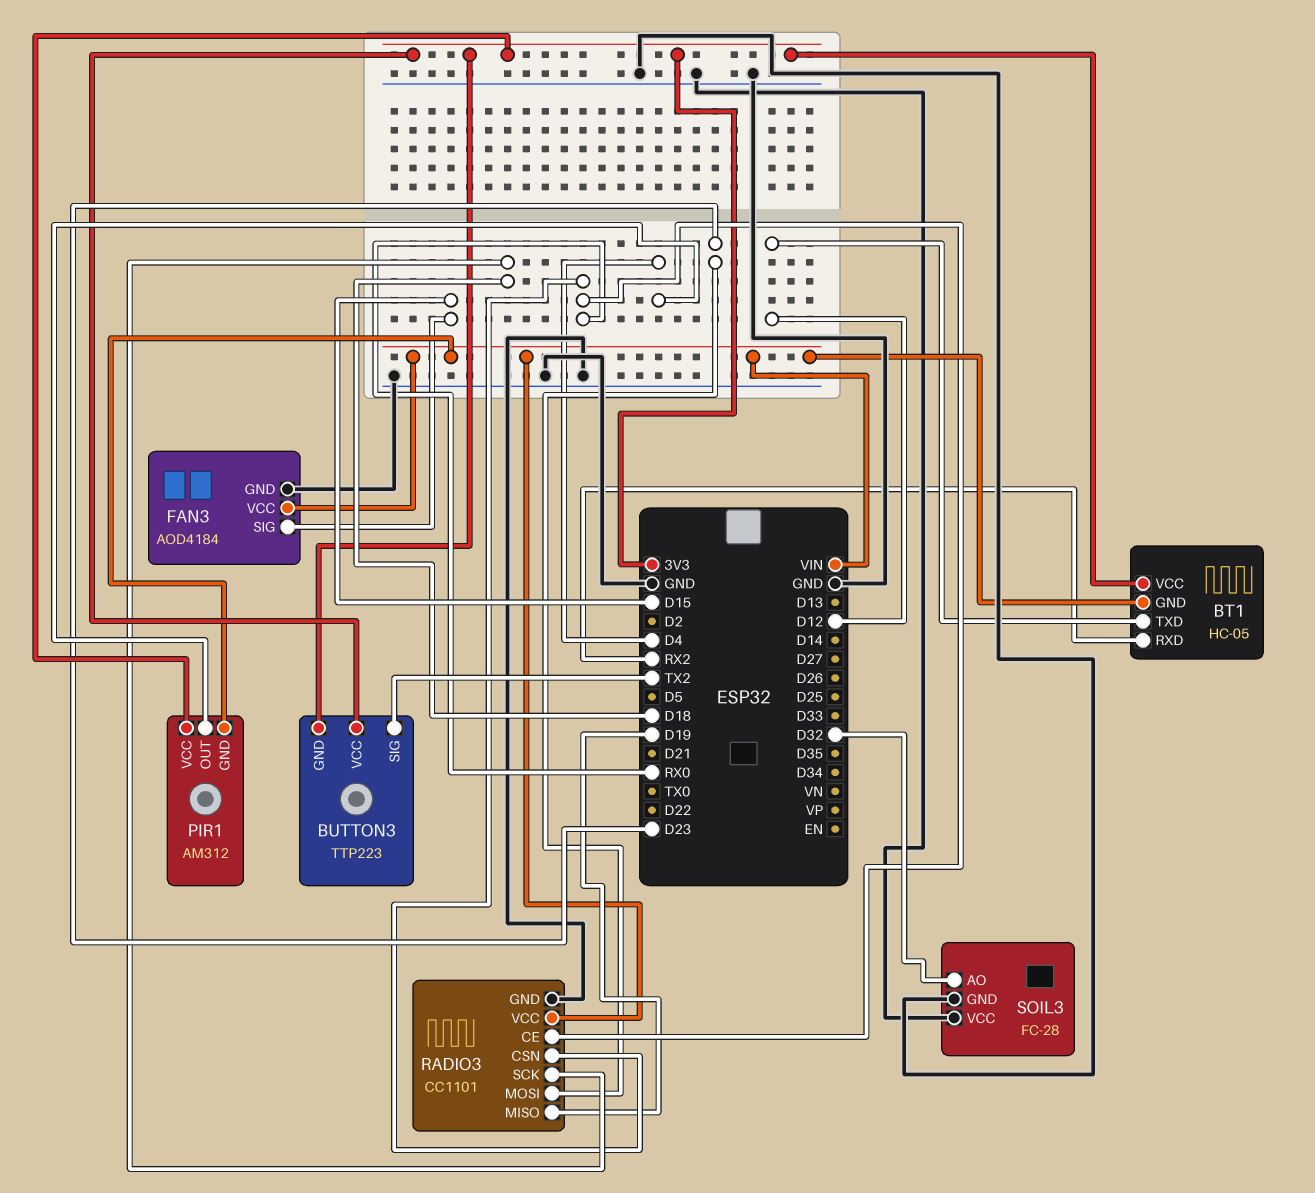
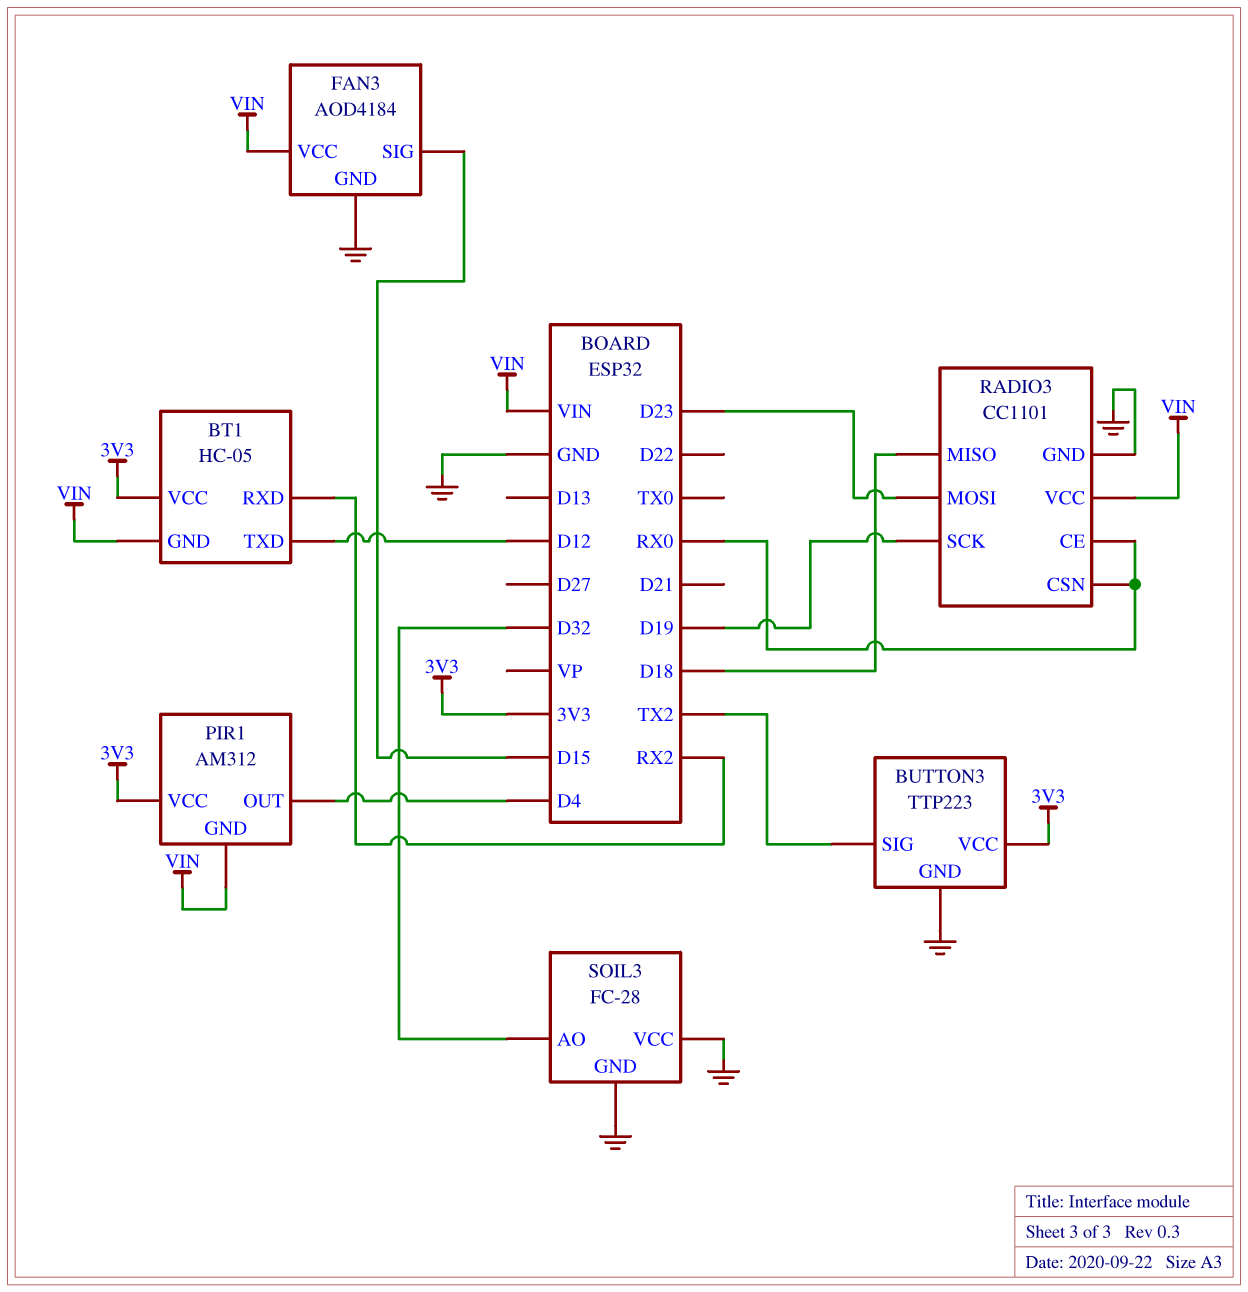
BUTTON3 pin GND: 3V3 -> GND
RADIO3 pin MISO: D19 -> D18
RADIO3 pin SCK: D18 -> D19

